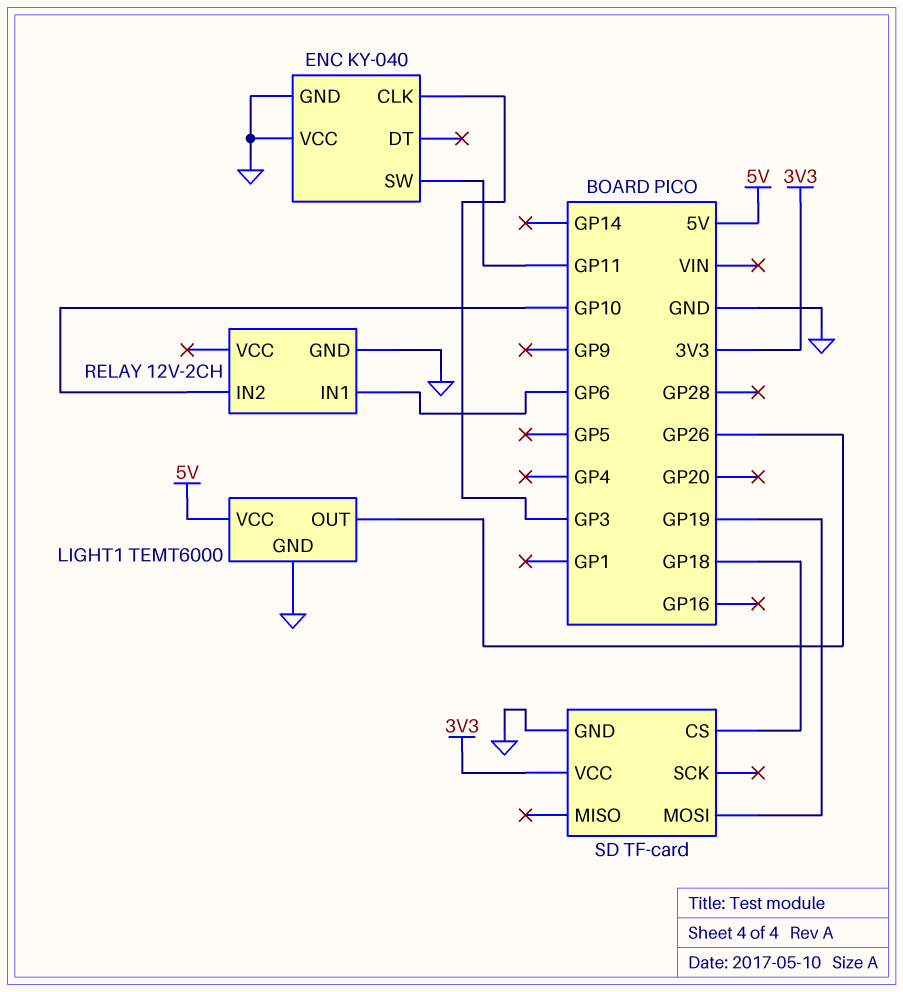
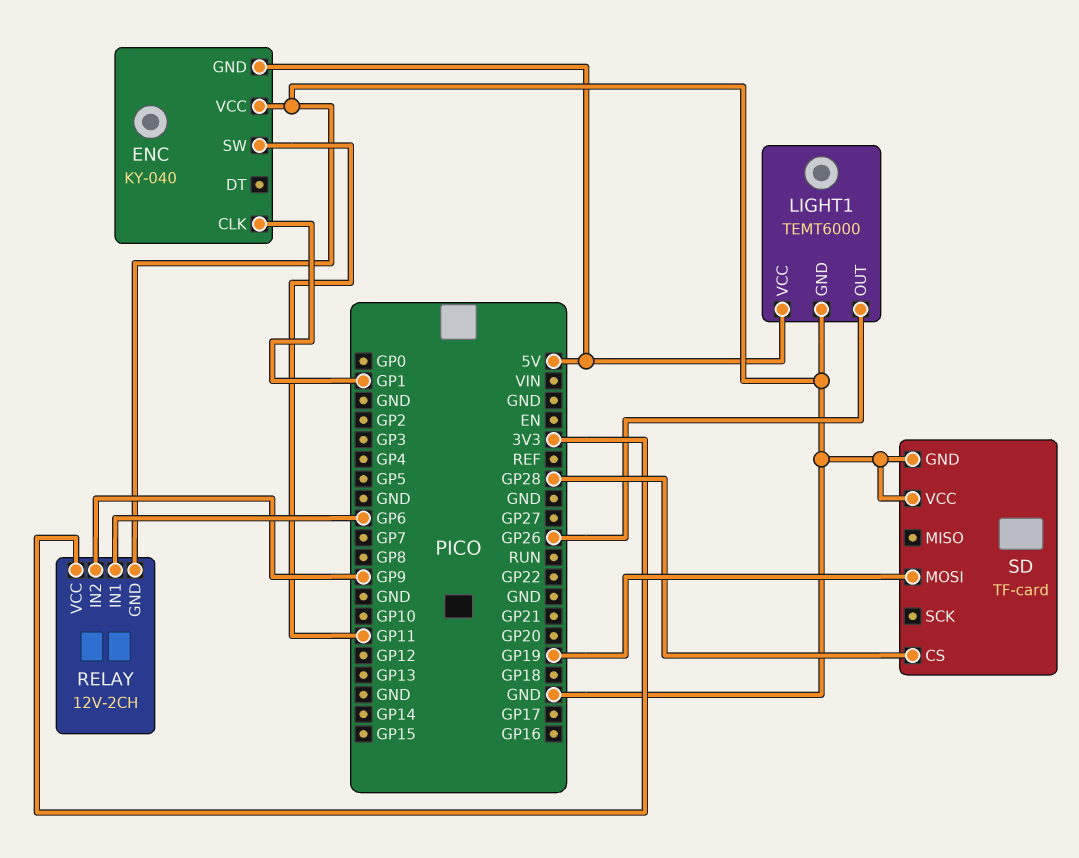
ENC pin CLK: GP3 -> GP1
ENC pin GND: GND -> 5V
RELAY pin IN2: GP10 -> GP9
RELAY pin VCC: none -> 3V3
SD pin CS: GP18 -> GP28
SD pin VCC: 3V3 -> GND

